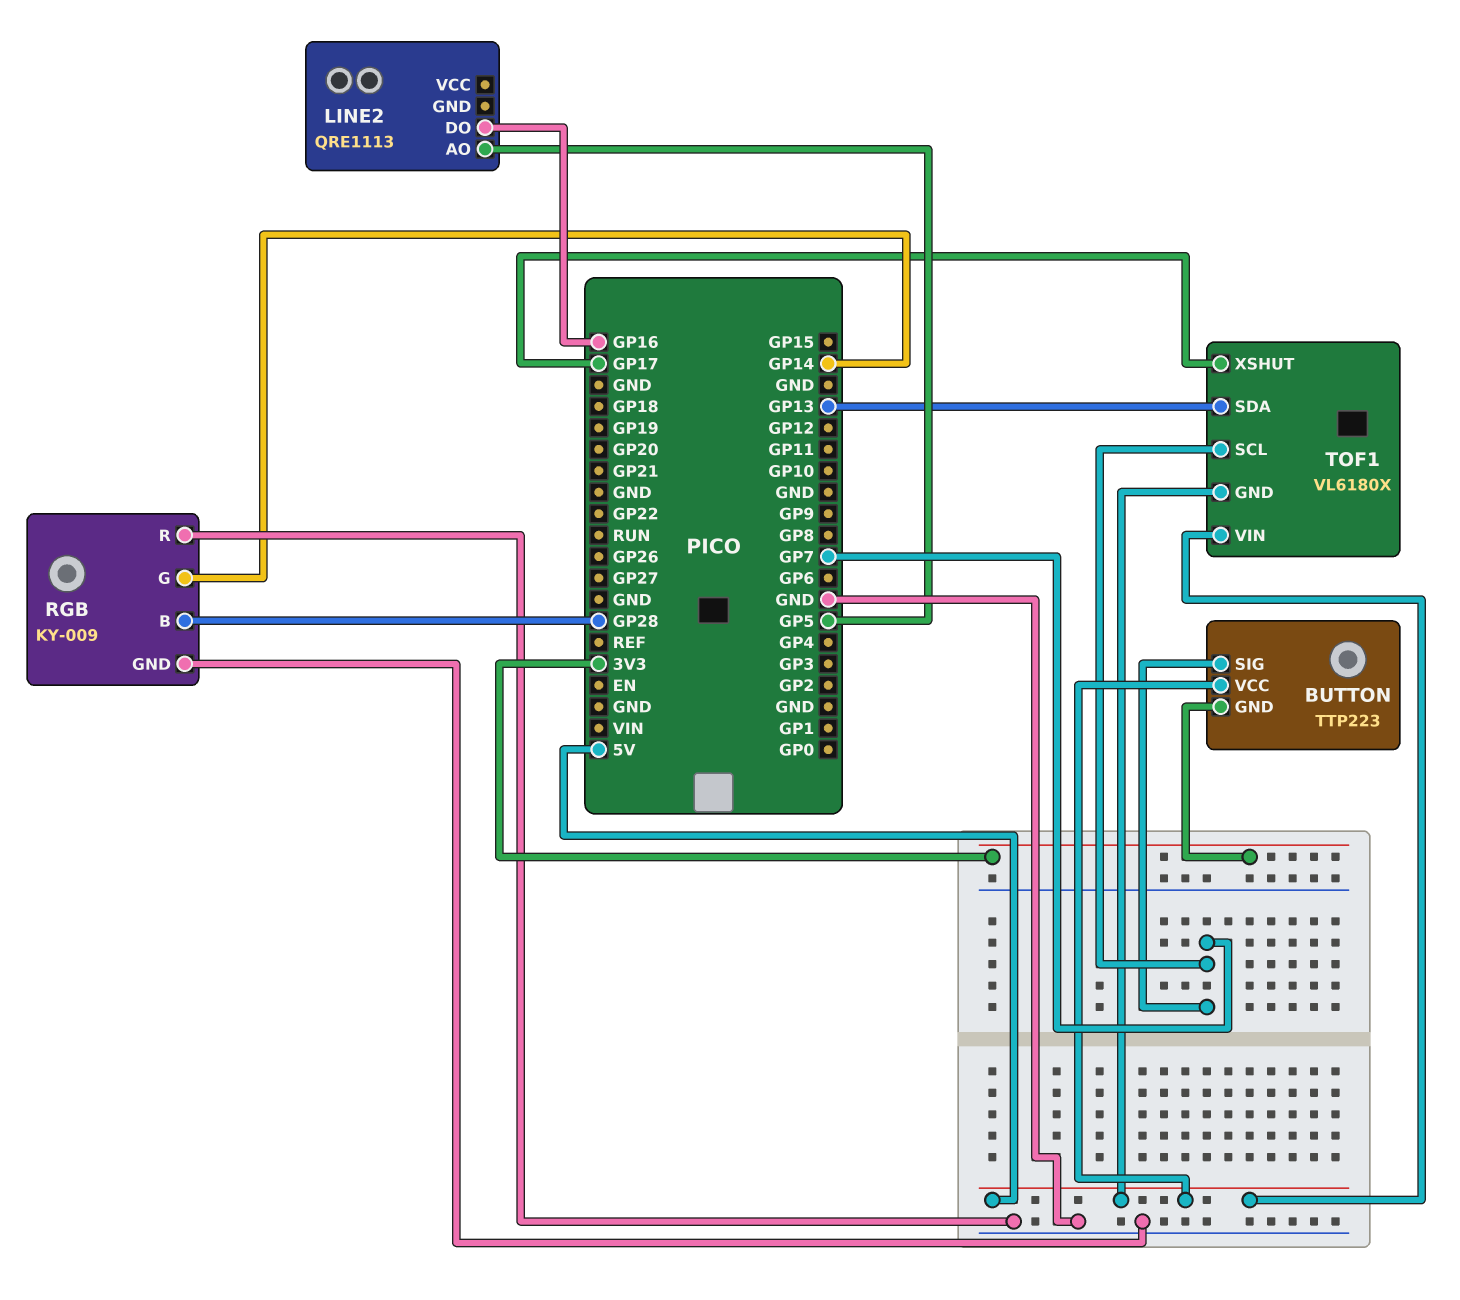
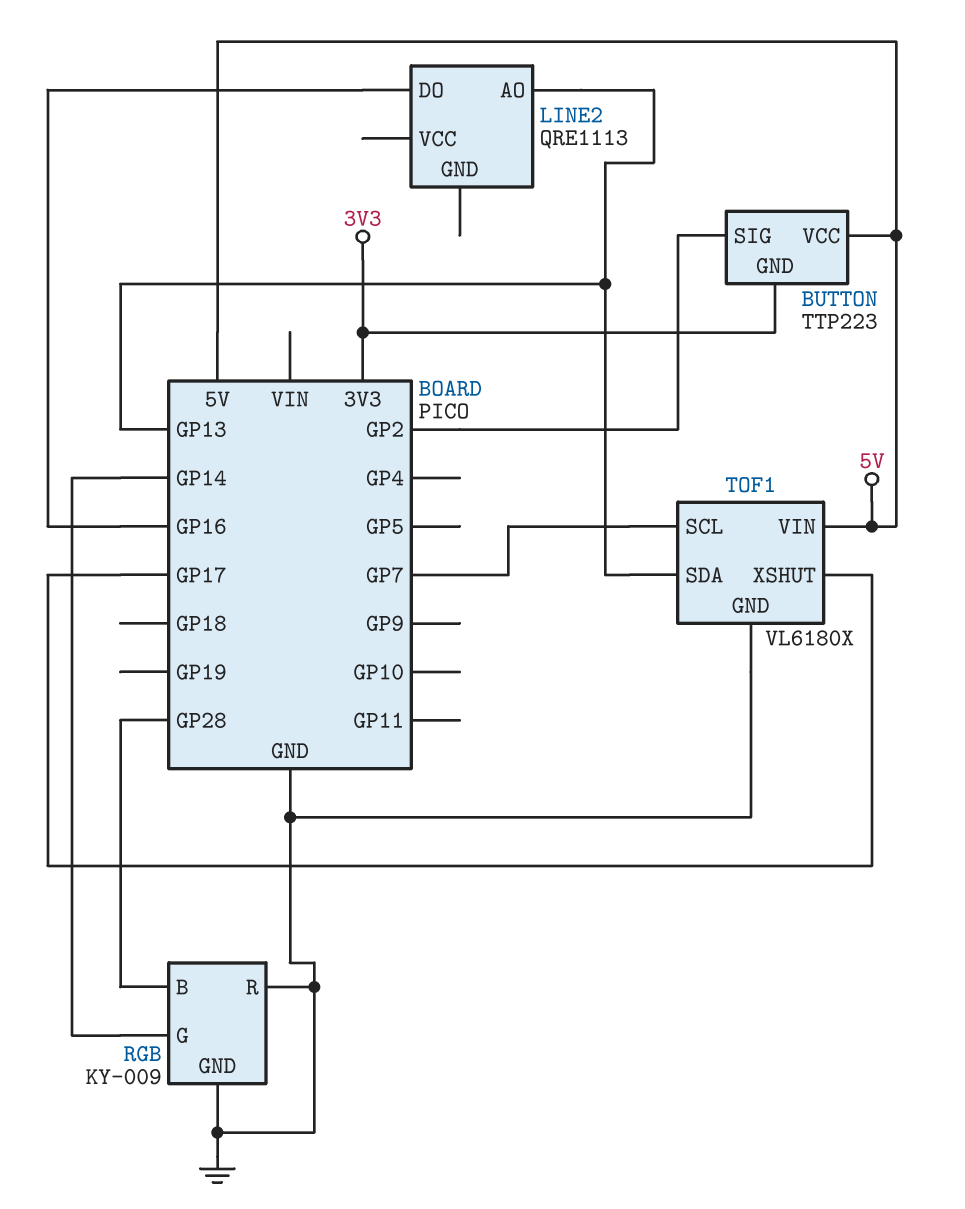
BUTTON pin SIG: GP7 -> GP2
LINE2 pin AO: GP5 -> GP13
TOF1 pin GND: 5V -> GND

